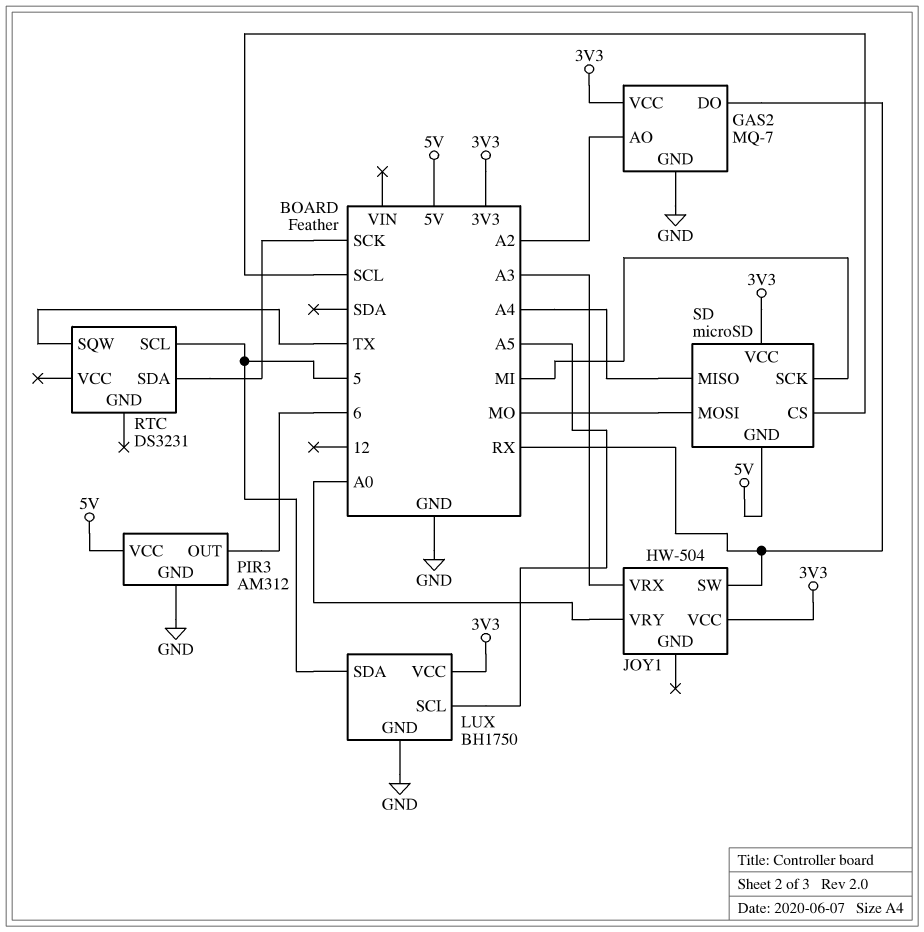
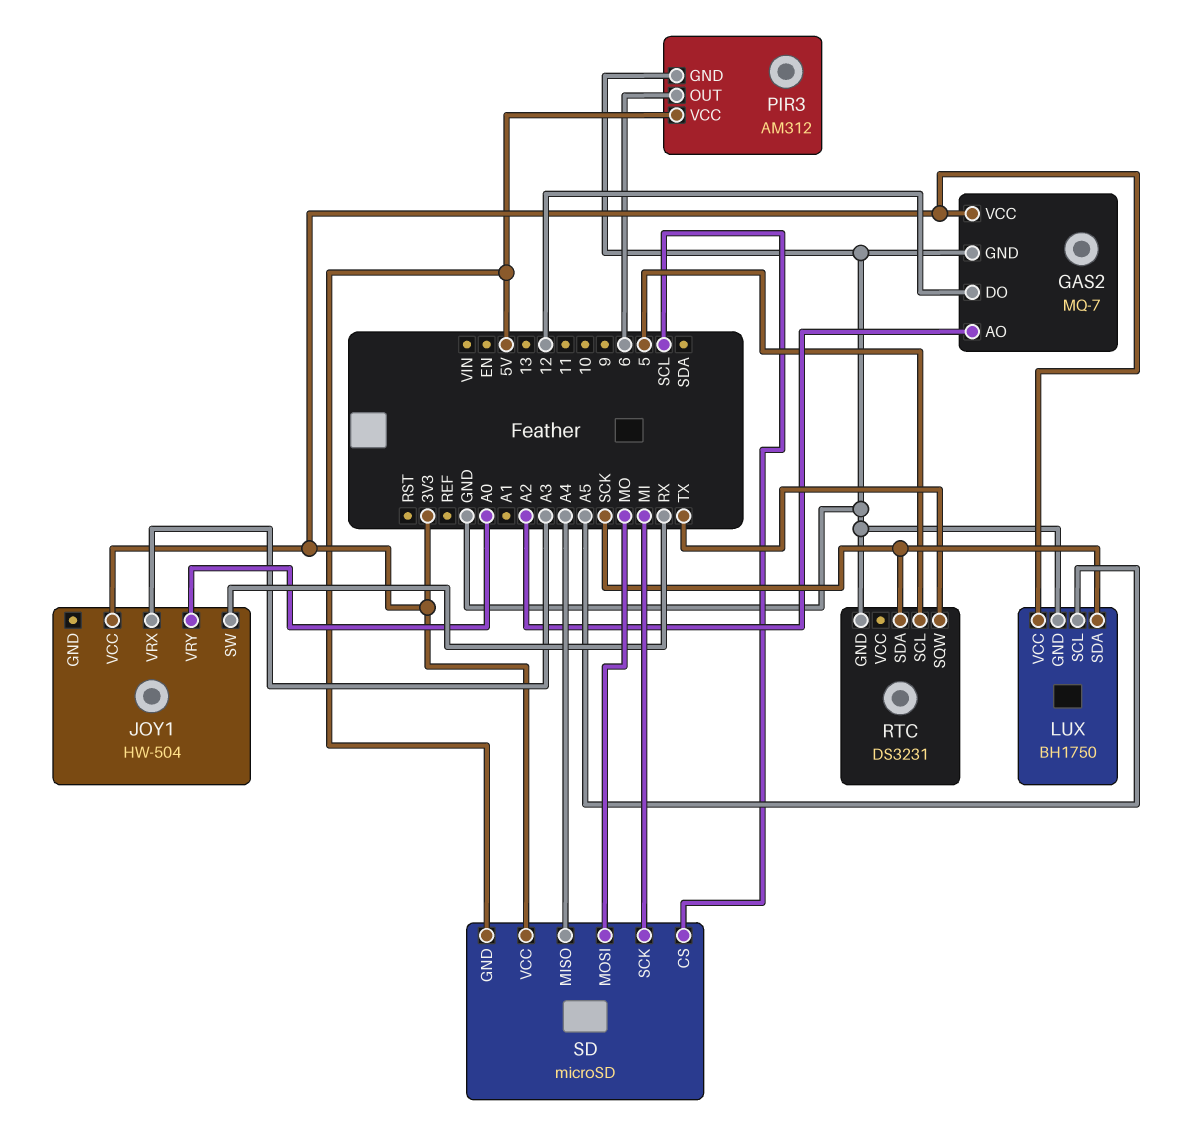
GAS2 pin DO: RX -> 12
LUX pin SDA: 5 -> SCK
RTC pin GND: none -> GND

